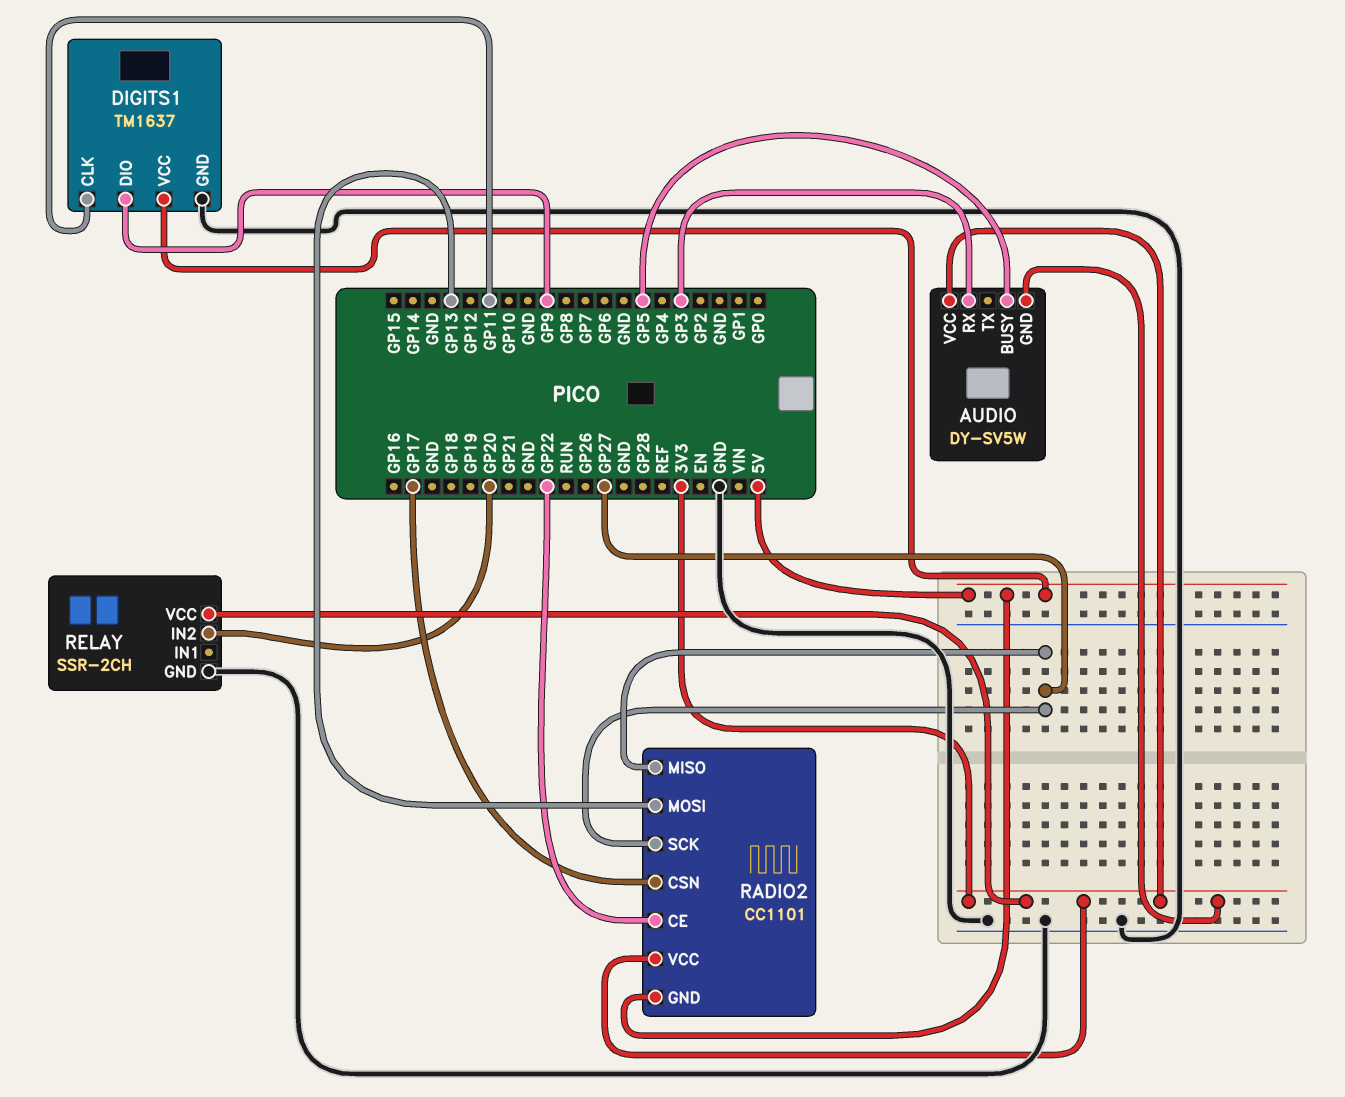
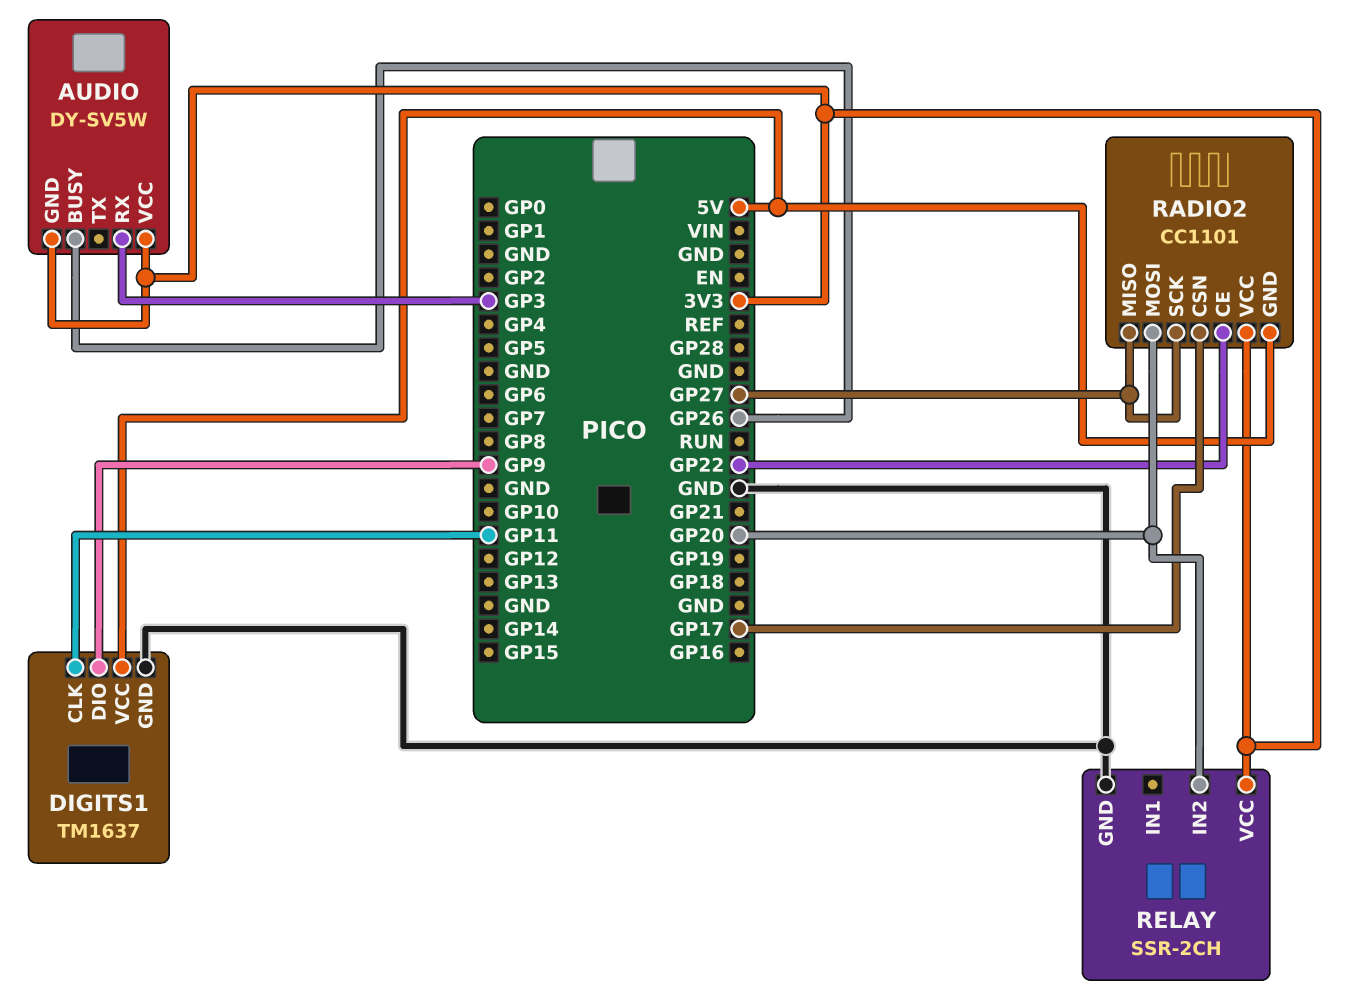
AUDIO pin BUSY: GP5 -> GP26
RADIO2 pin MOSI: GP13 -> GP20

